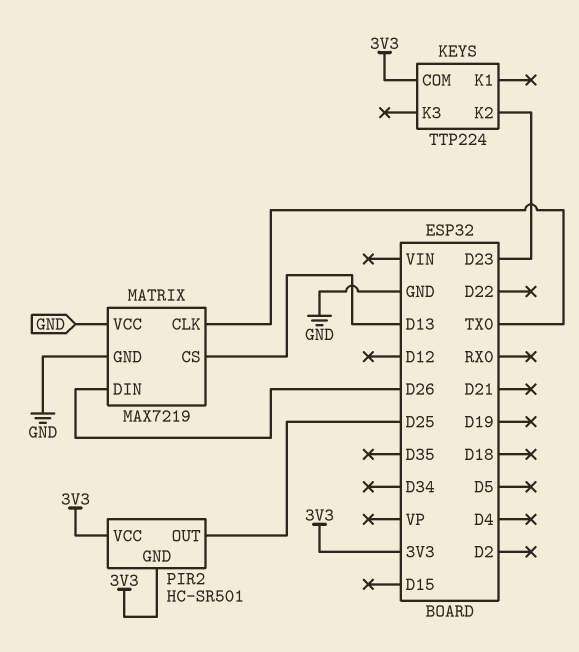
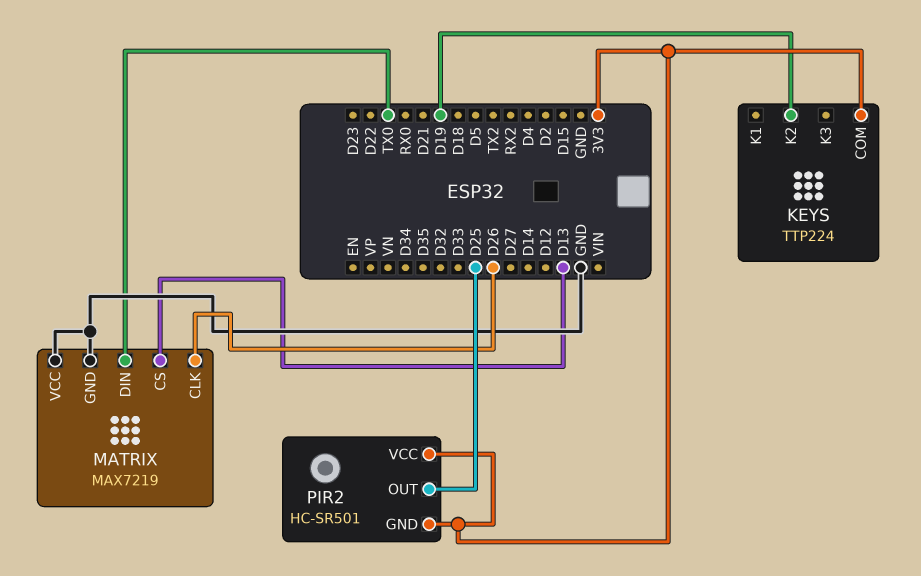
KEYS pin K2: D23 -> D19
MATRIX pin CLK: TX0 -> D26
MATRIX pin DIN: D26 -> TX0

